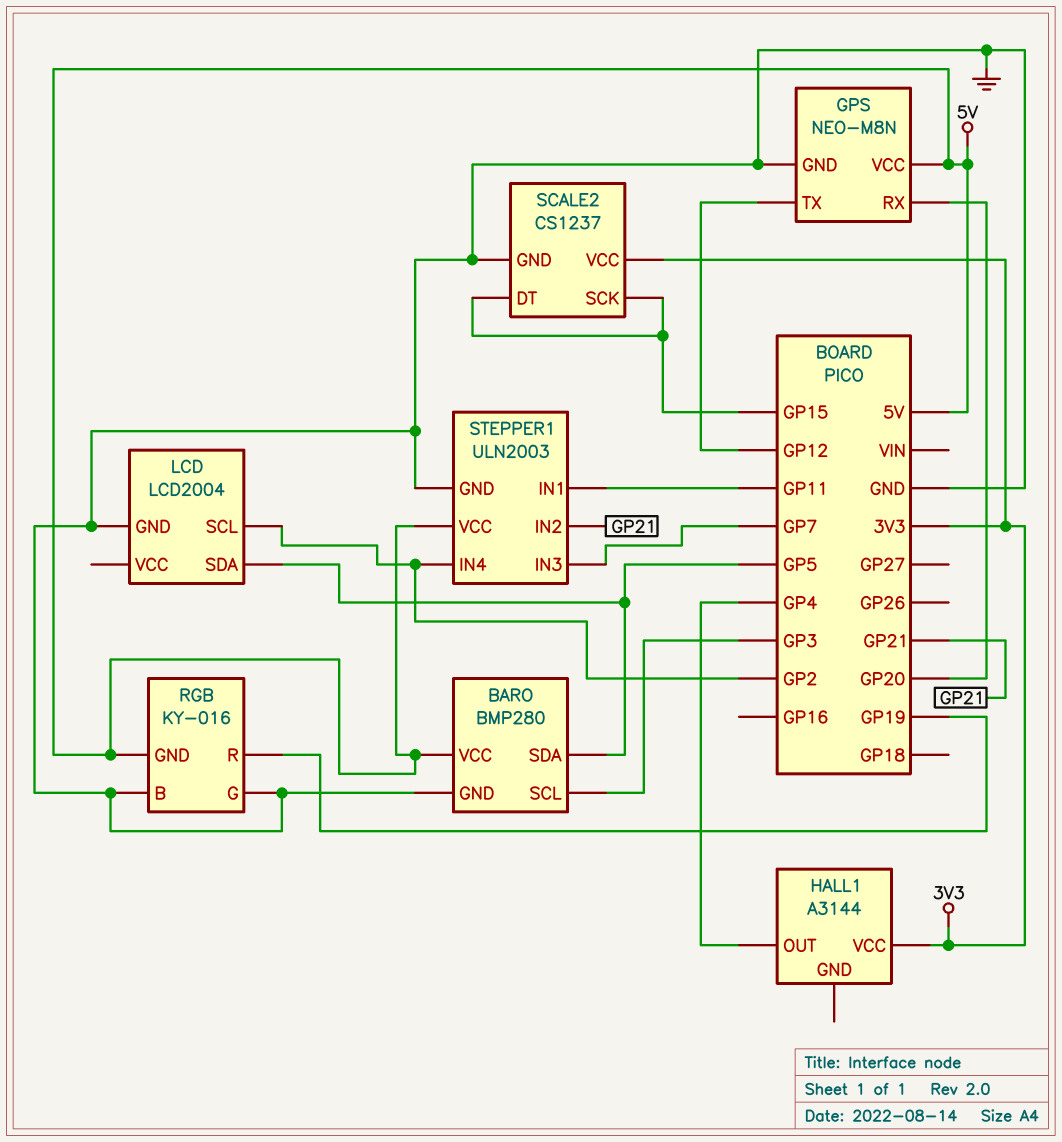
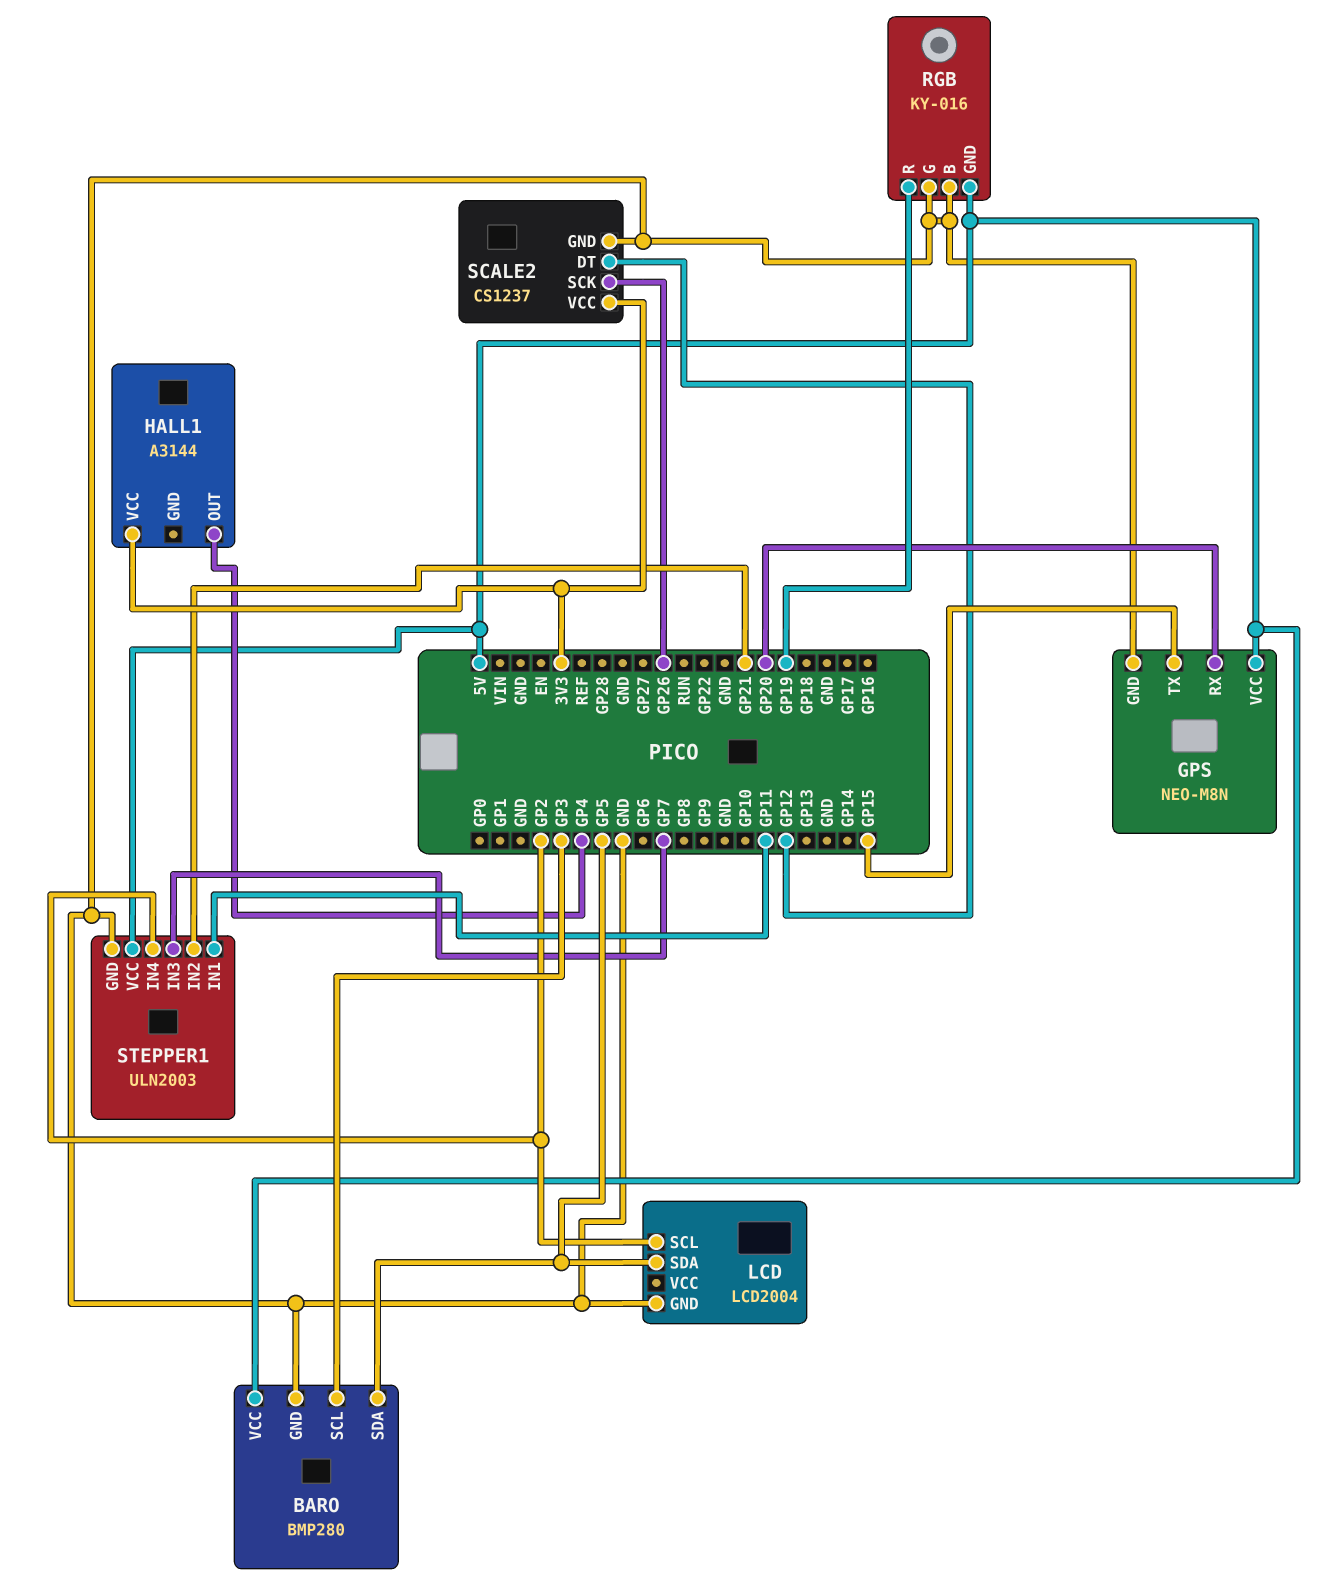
GPS pin TX: GP12 -> GP15
SCALE2 pin DT: GP15 -> GP12
SCALE2 pin SCK: GP15 -> GP26

